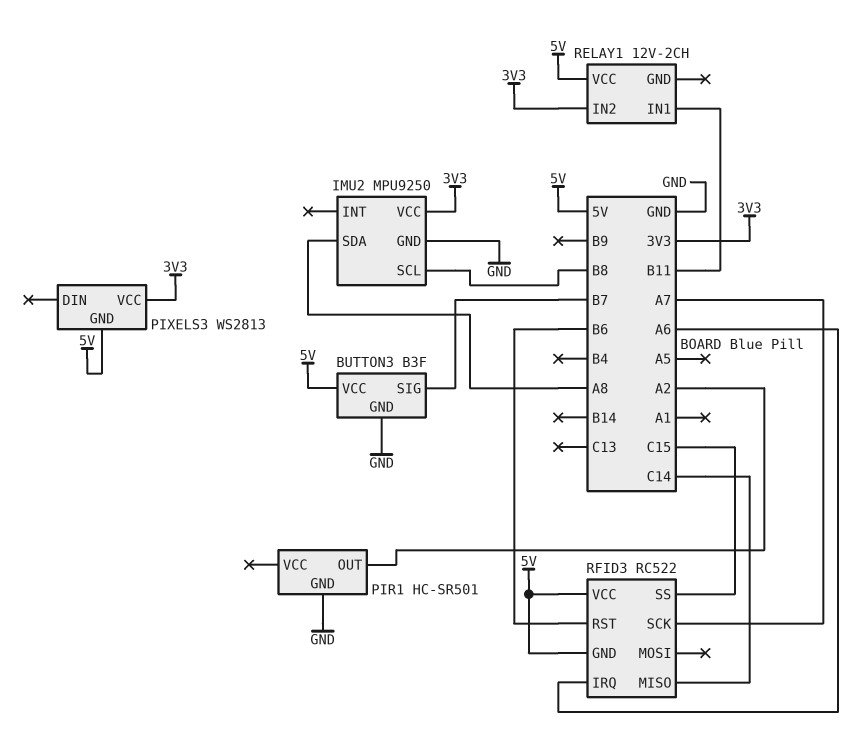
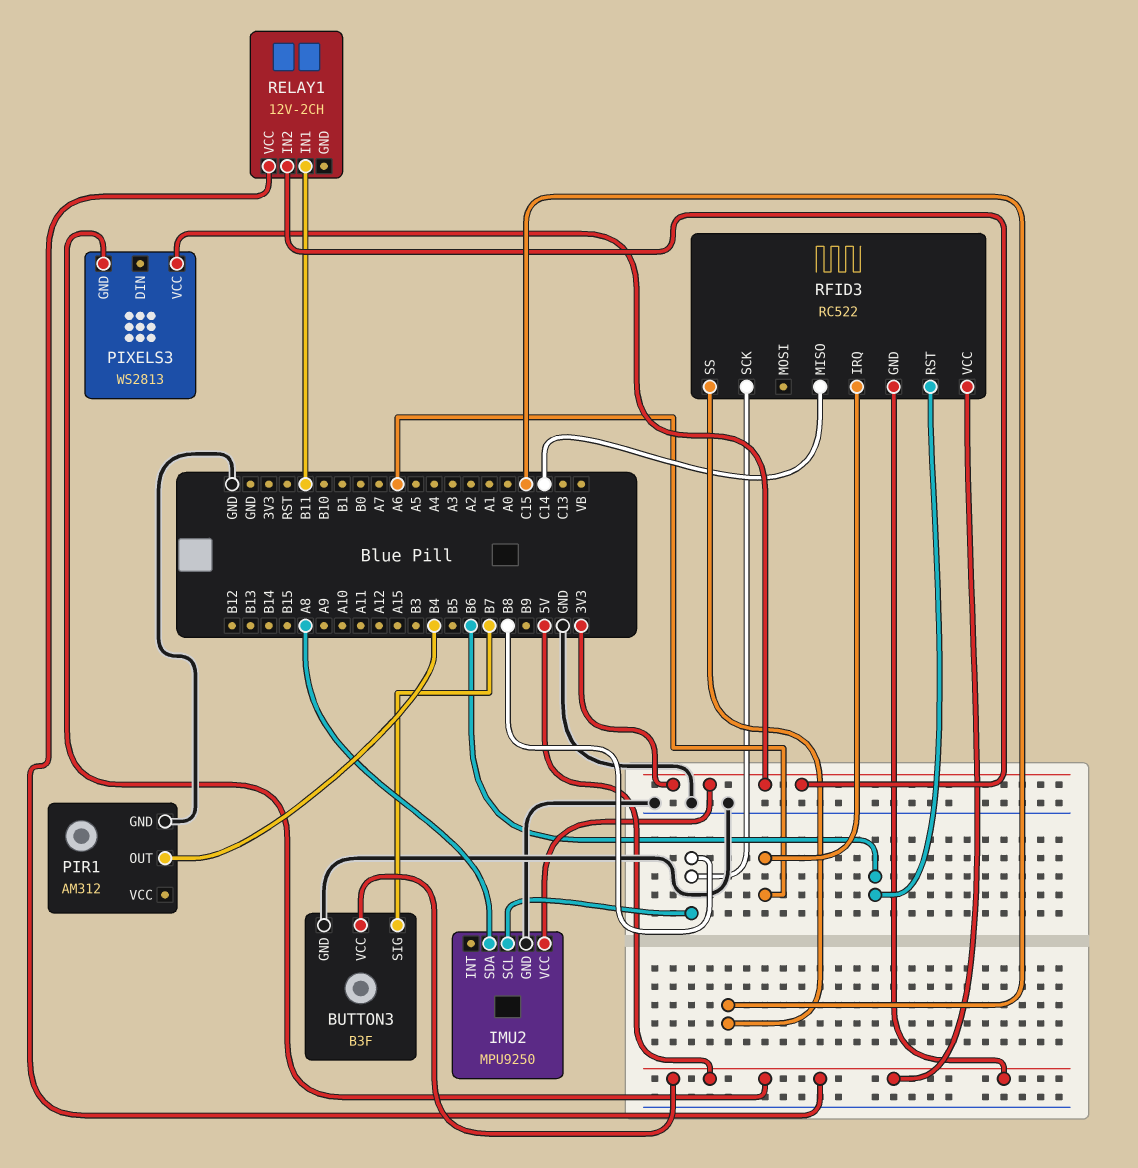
PIR1: HC-SR501 -> AM312
PIR1 pin OUT: A2 -> B4
RFID3 pin SCK: A7 -> B8

